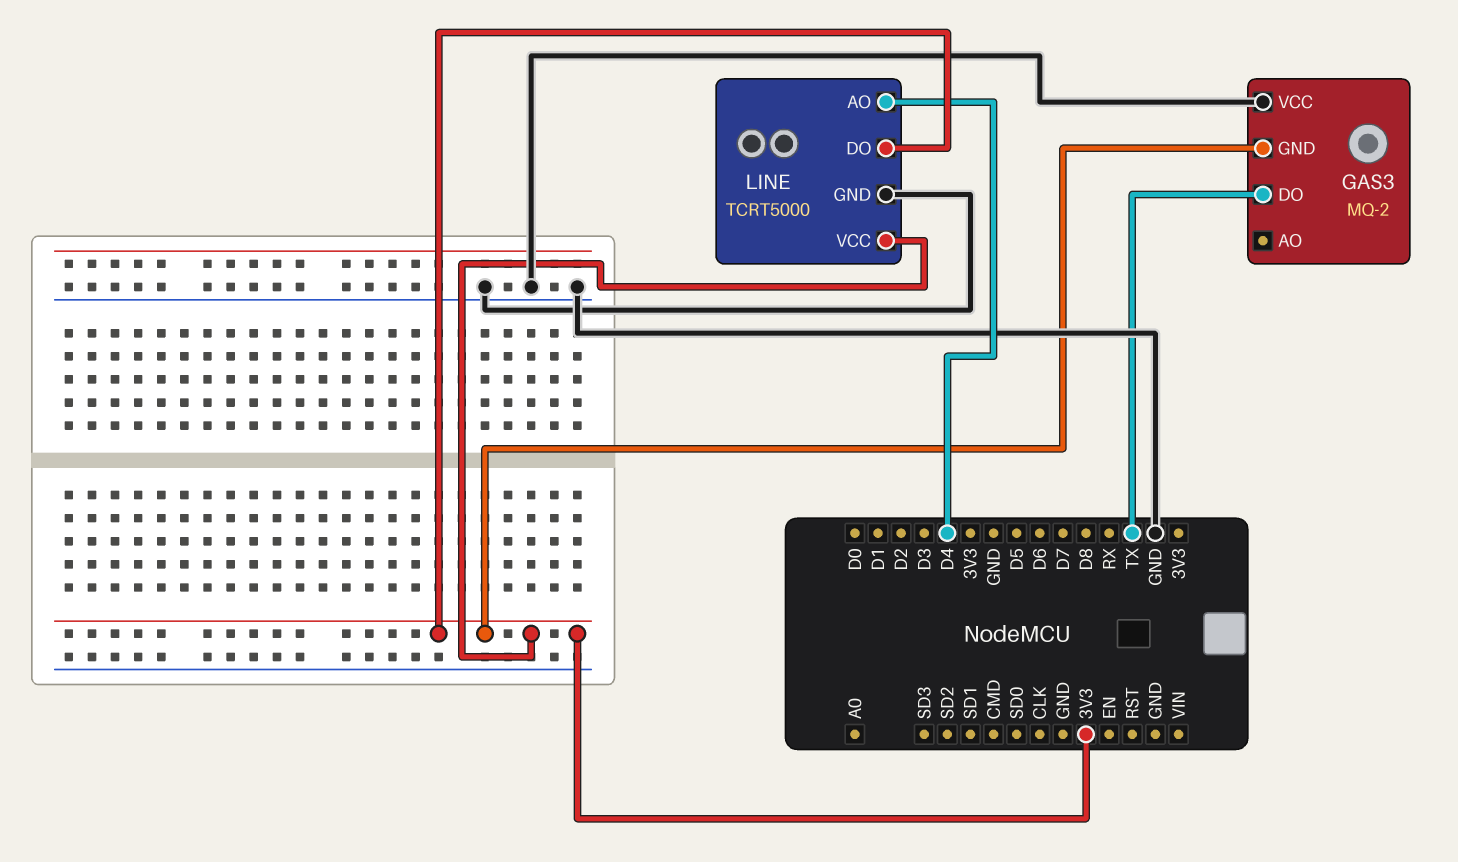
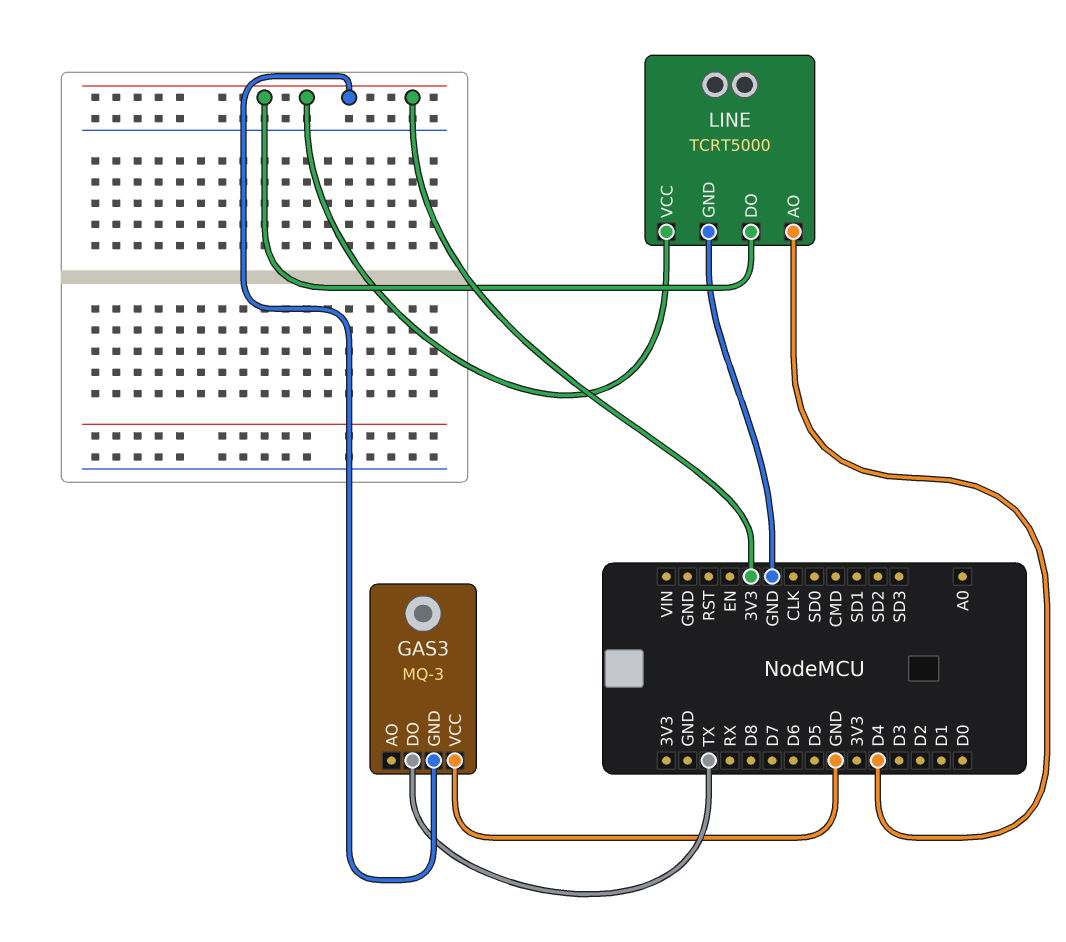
GAS3: MQ-2 -> MQ-3

